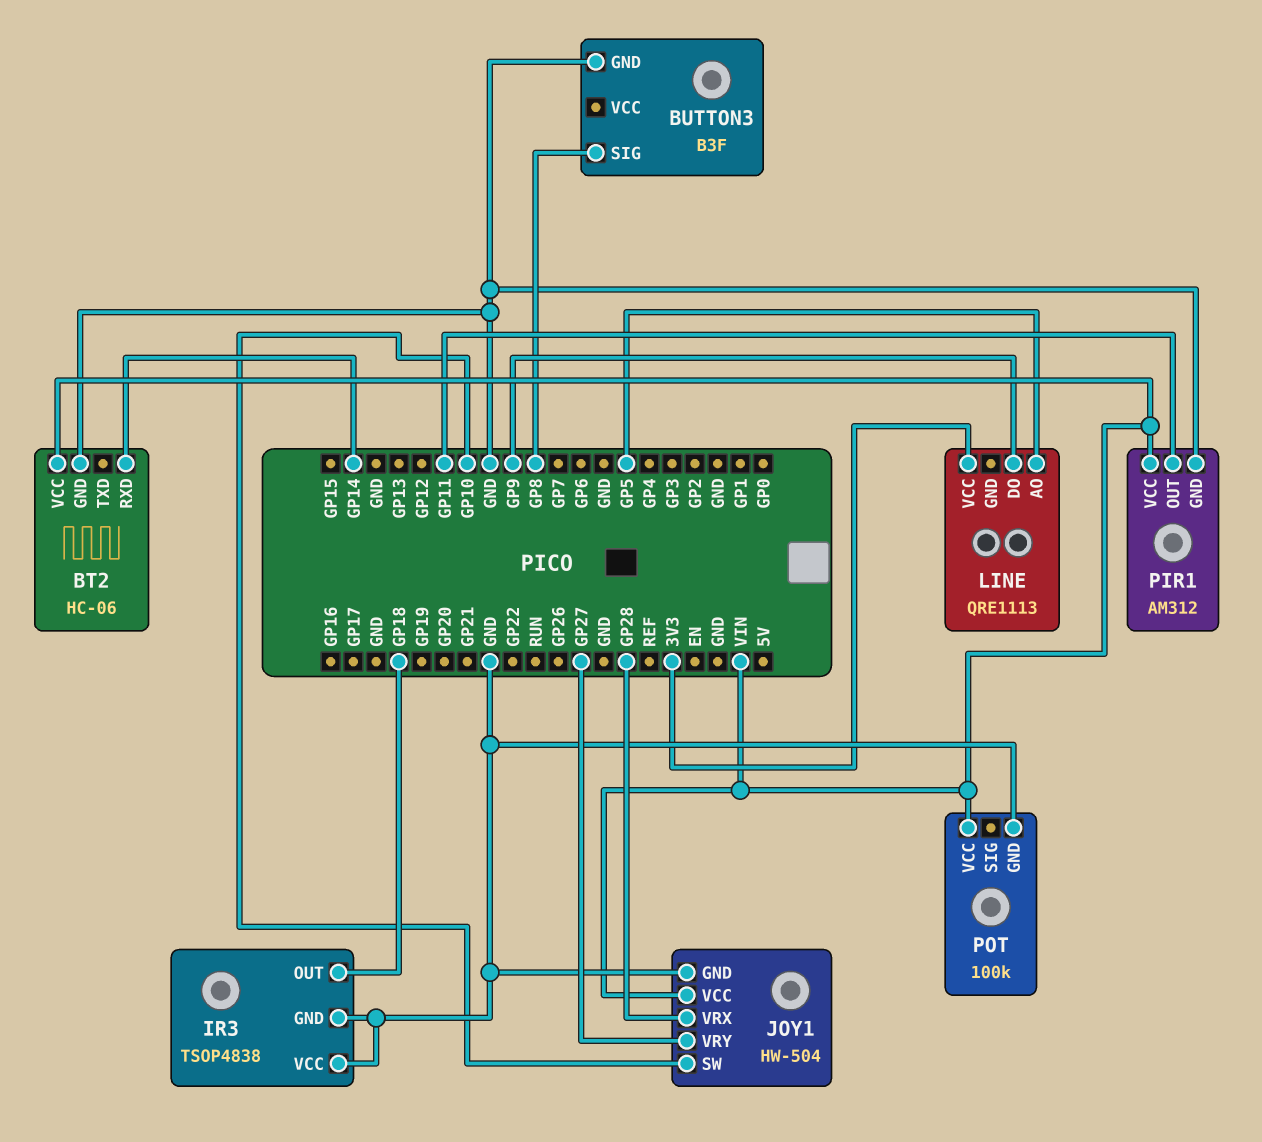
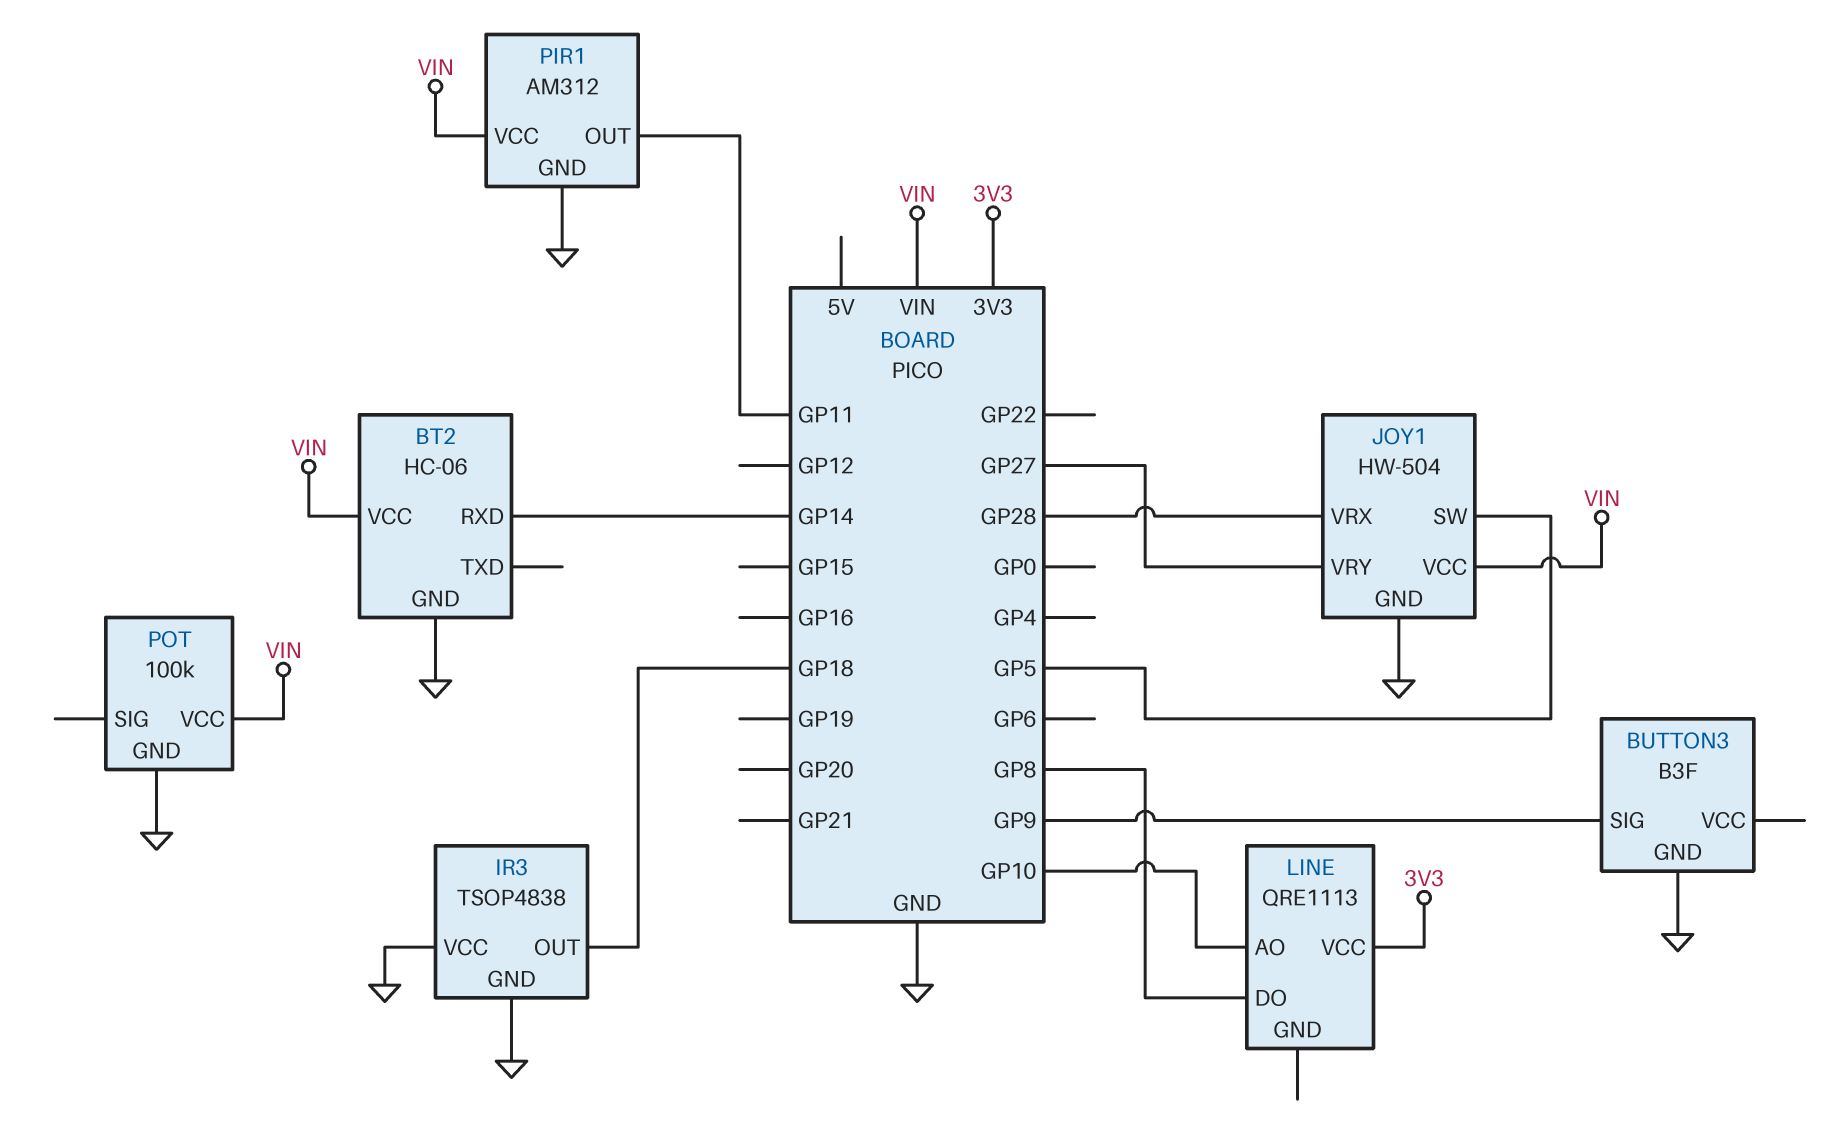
BUTTON3 pin SIG: GP8 -> GP9
JOY1 pin SW: GP10 -> GP5
LINE pin AO: GP5 -> GP10
LINE pin DO: GP9 -> GP8

